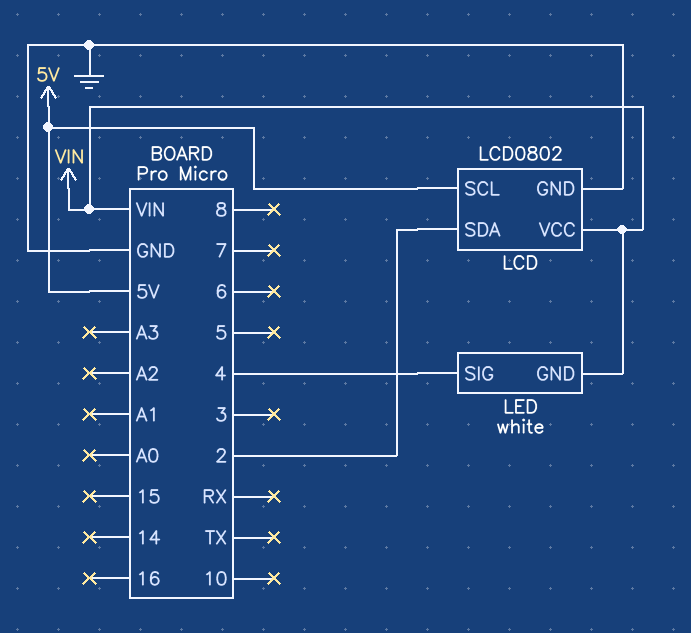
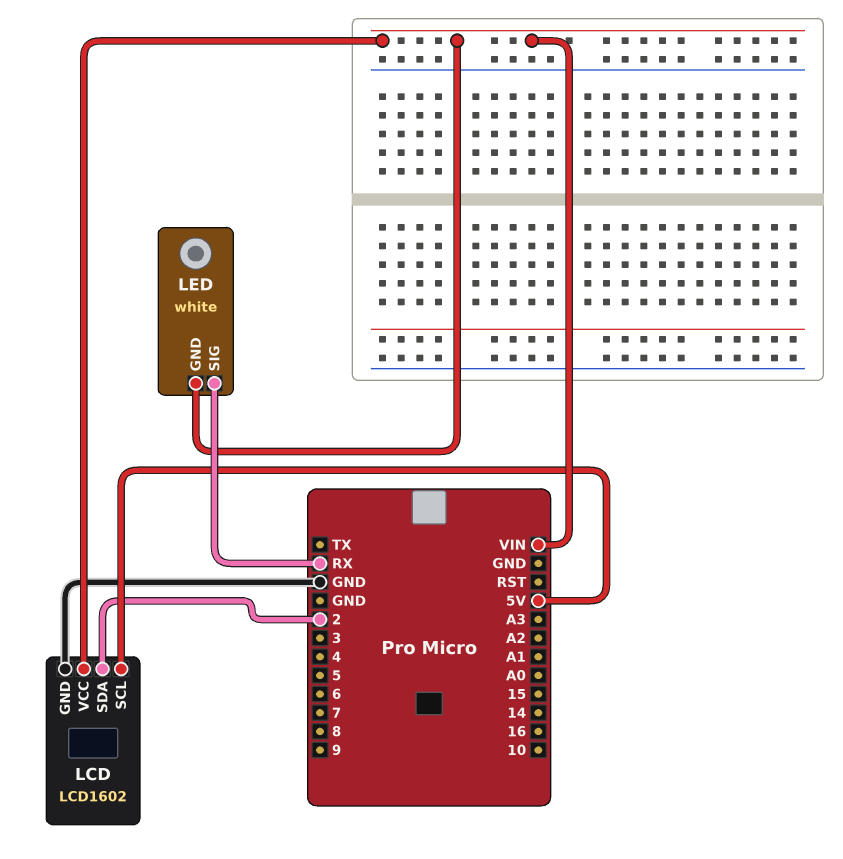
LCD: LCD0802 -> LCD1602
LED pin SIG: 4 -> RX

